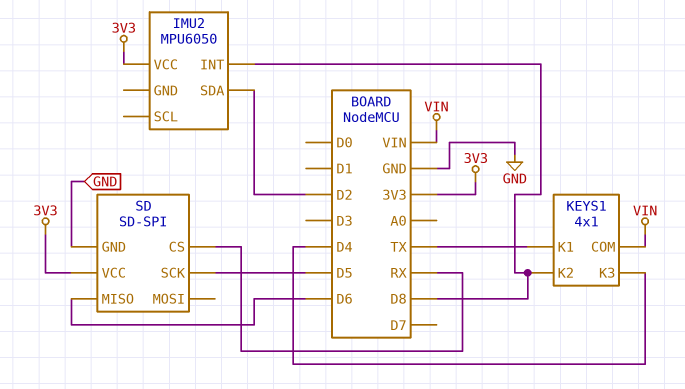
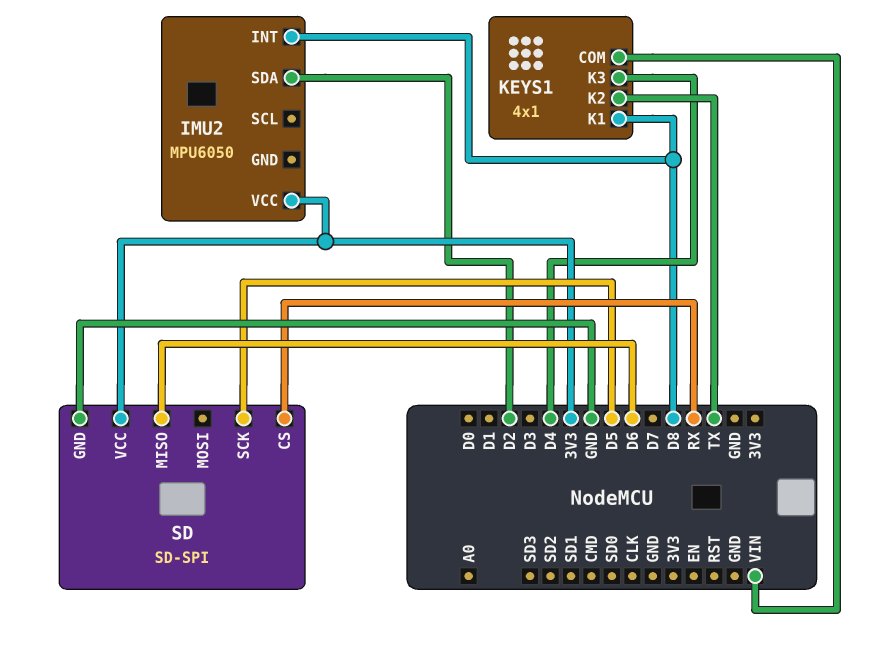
KEYS1 pin K1: TX -> D8
KEYS1 pin K2: D8 -> TX

